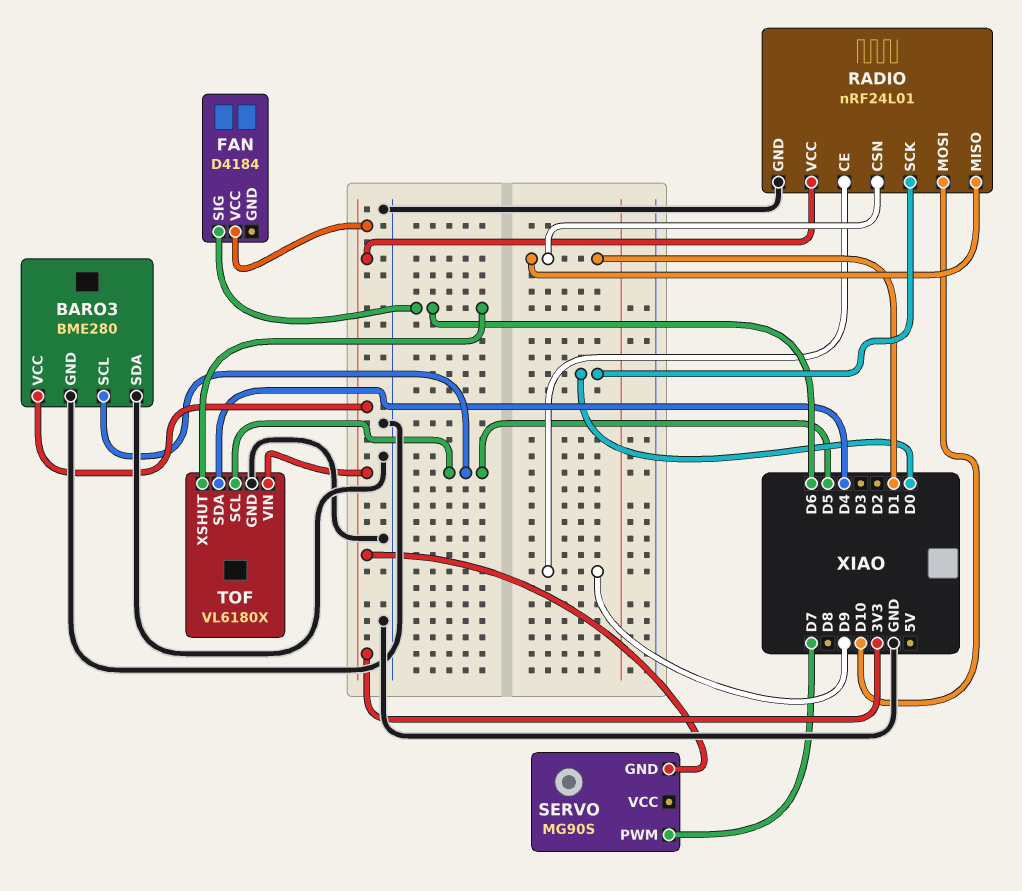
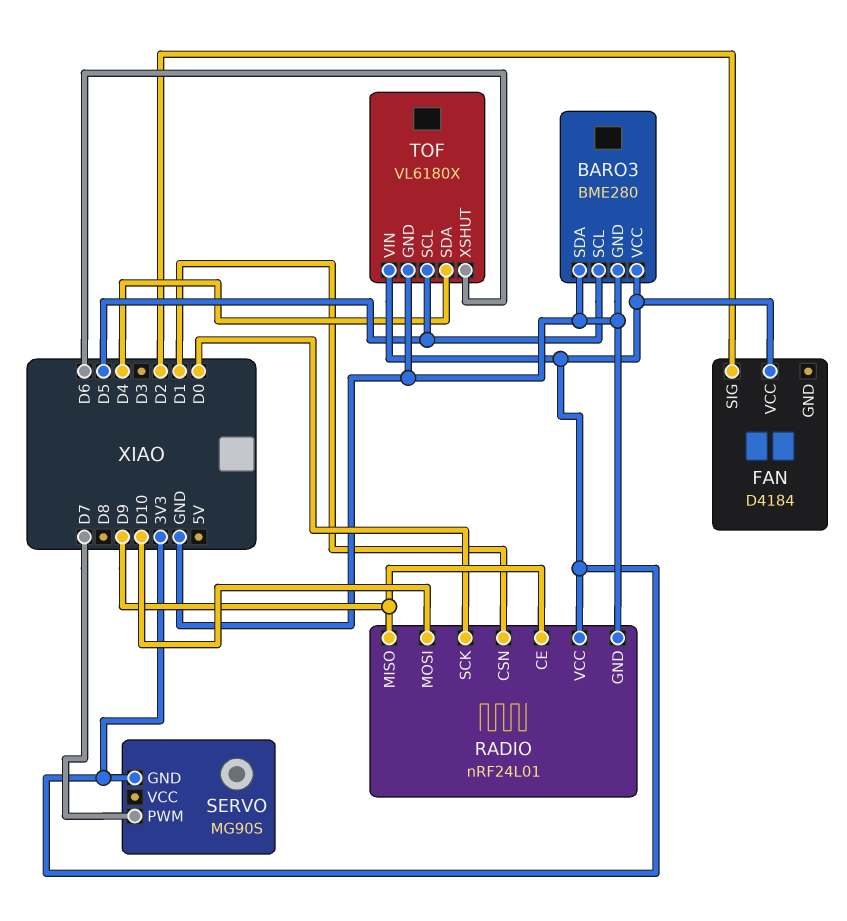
FAN pin SIG: D6 -> D2
RADIO pin MISO: D1 -> D9

